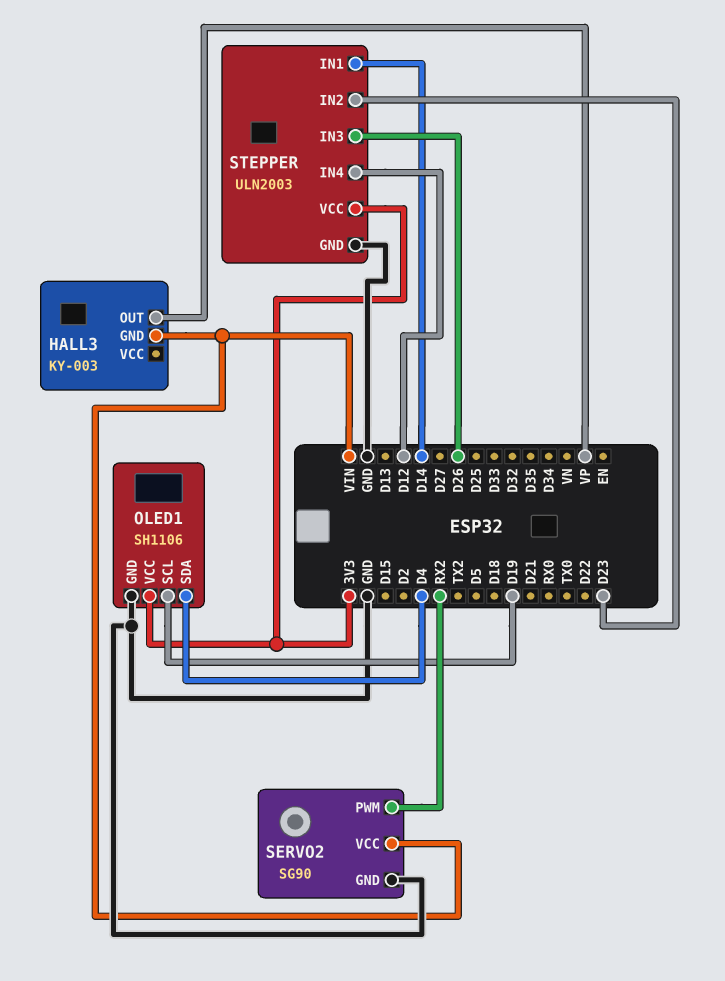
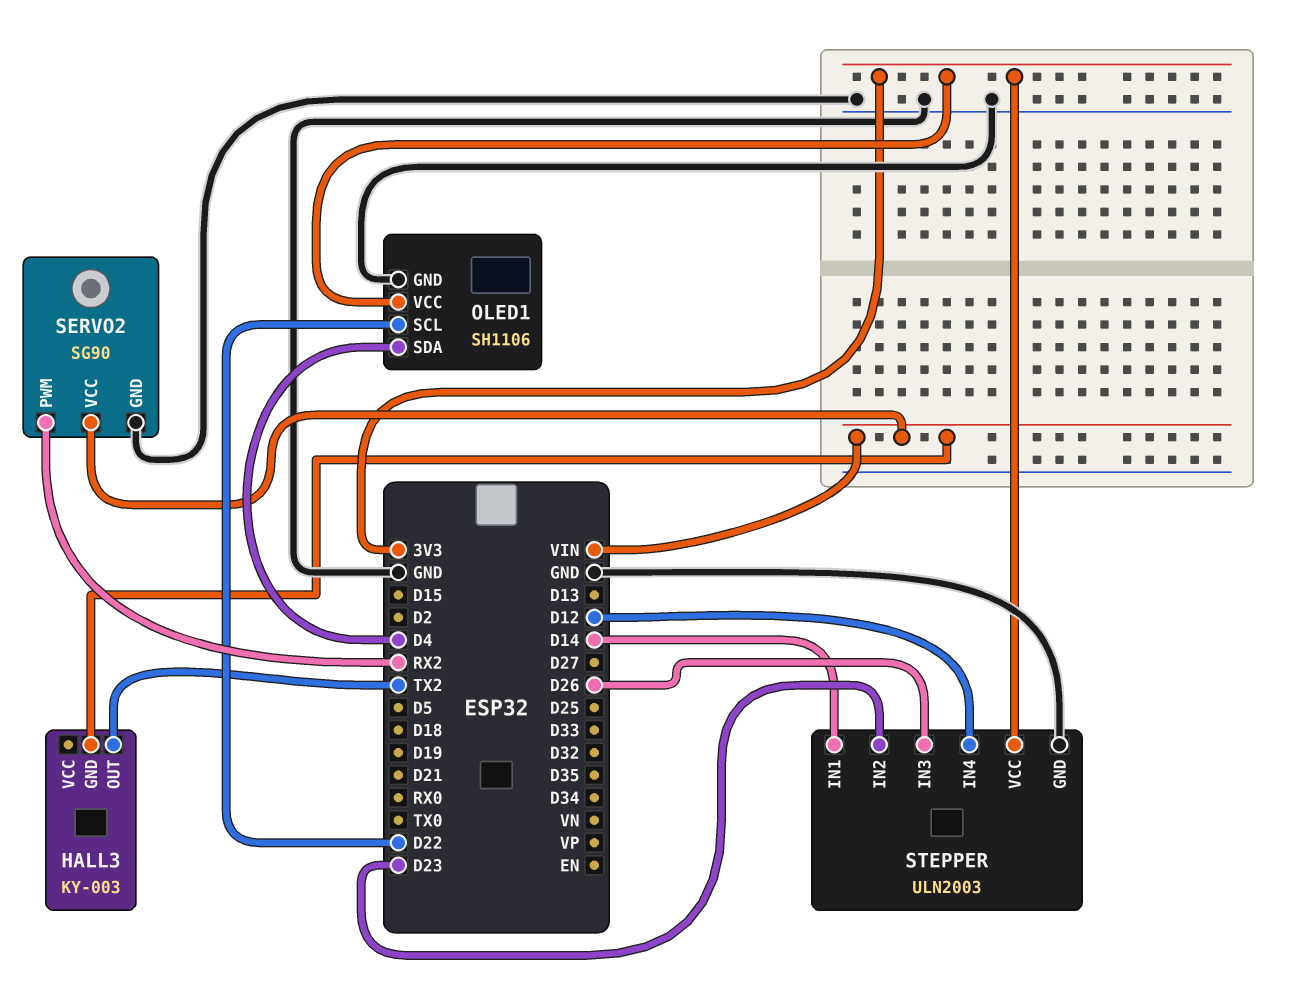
HALL3 pin OUT: VP -> TX2
OLED1 pin SCL: D19 -> D22

